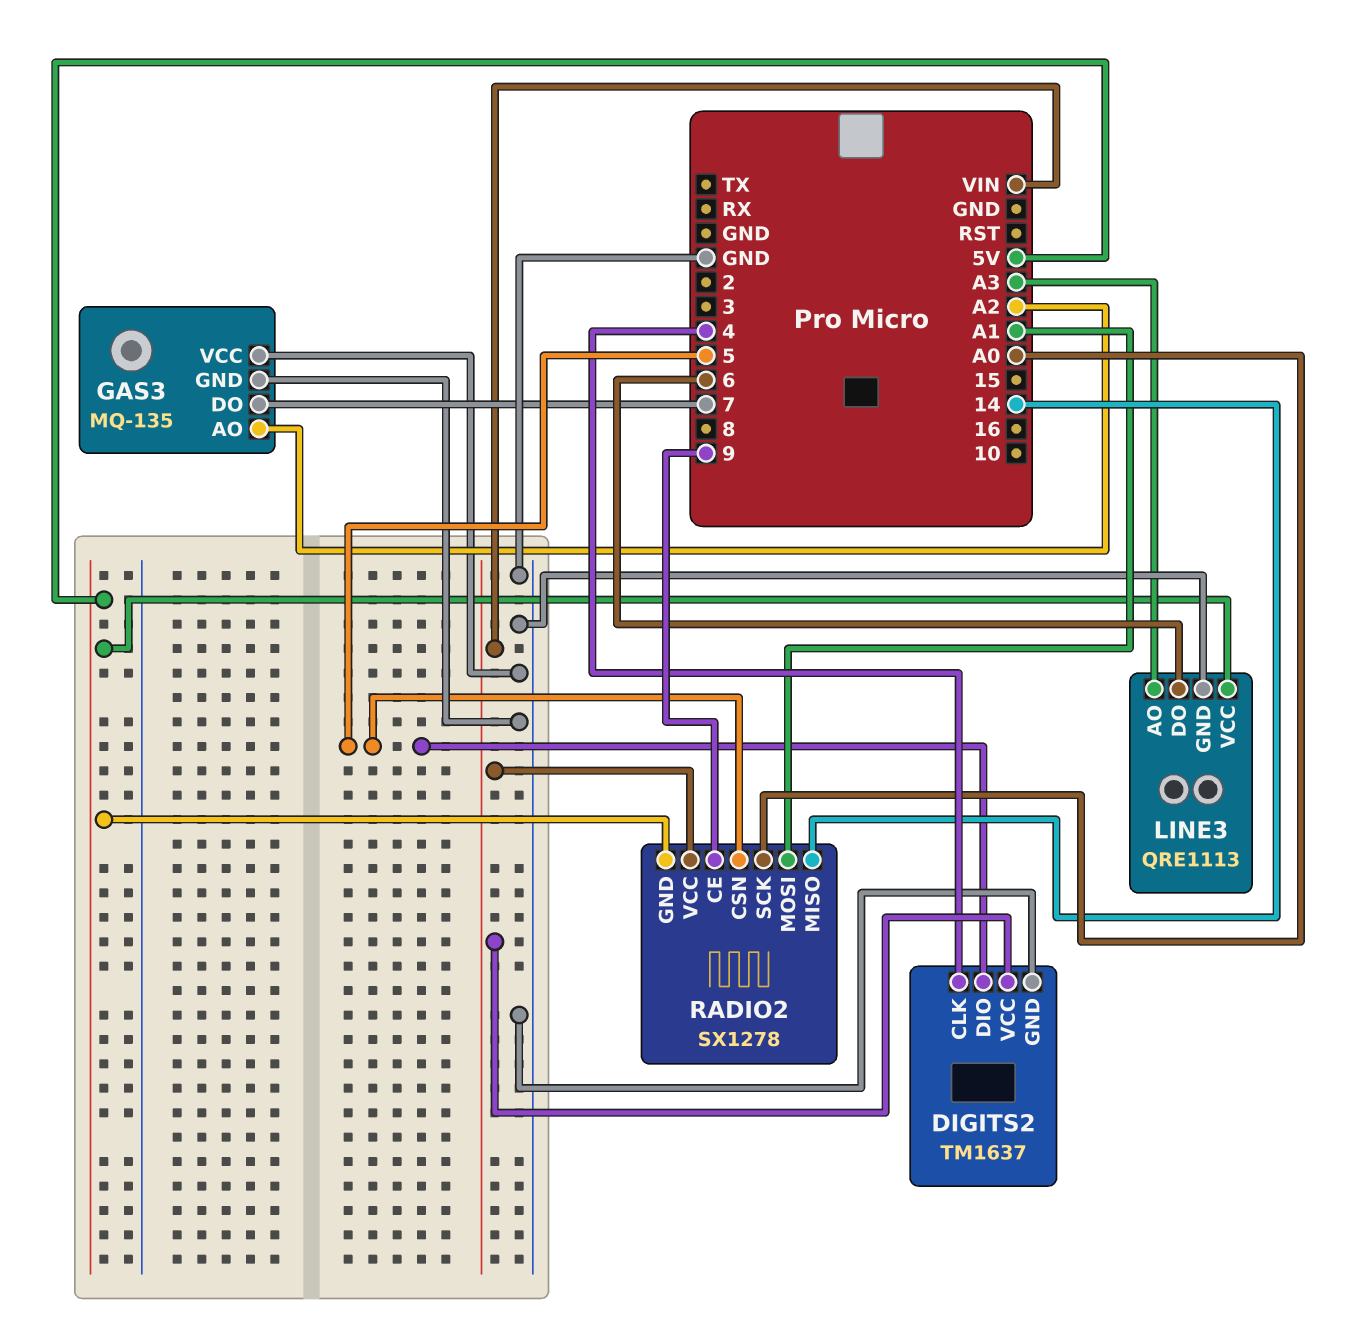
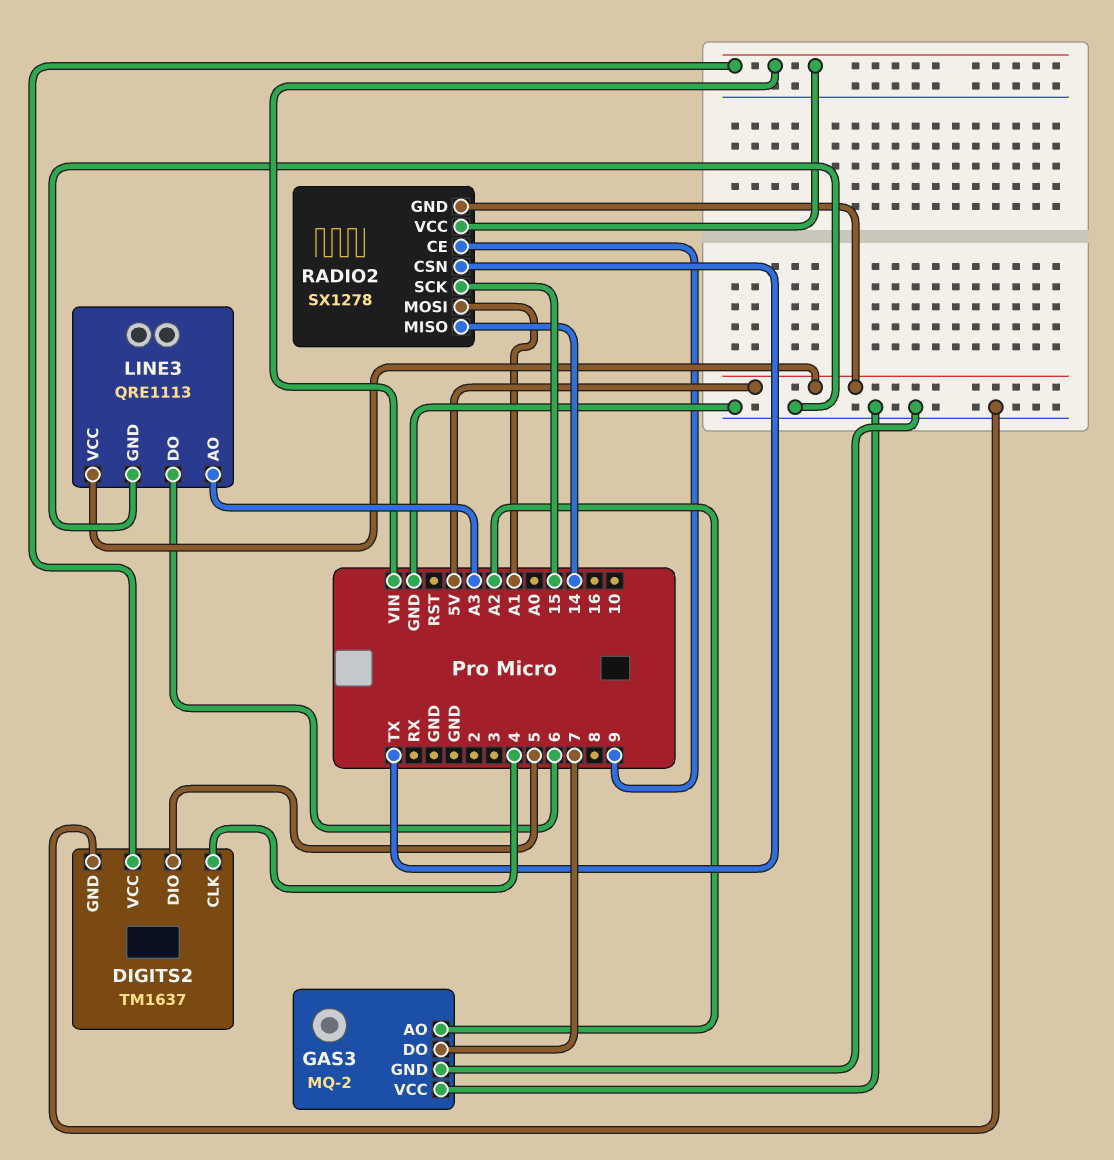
GAS3: MQ-135 -> MQ-2
RADIO2 pin CSN: 5 -> TX
RADIO2 pin SCK: A0 -> 15

